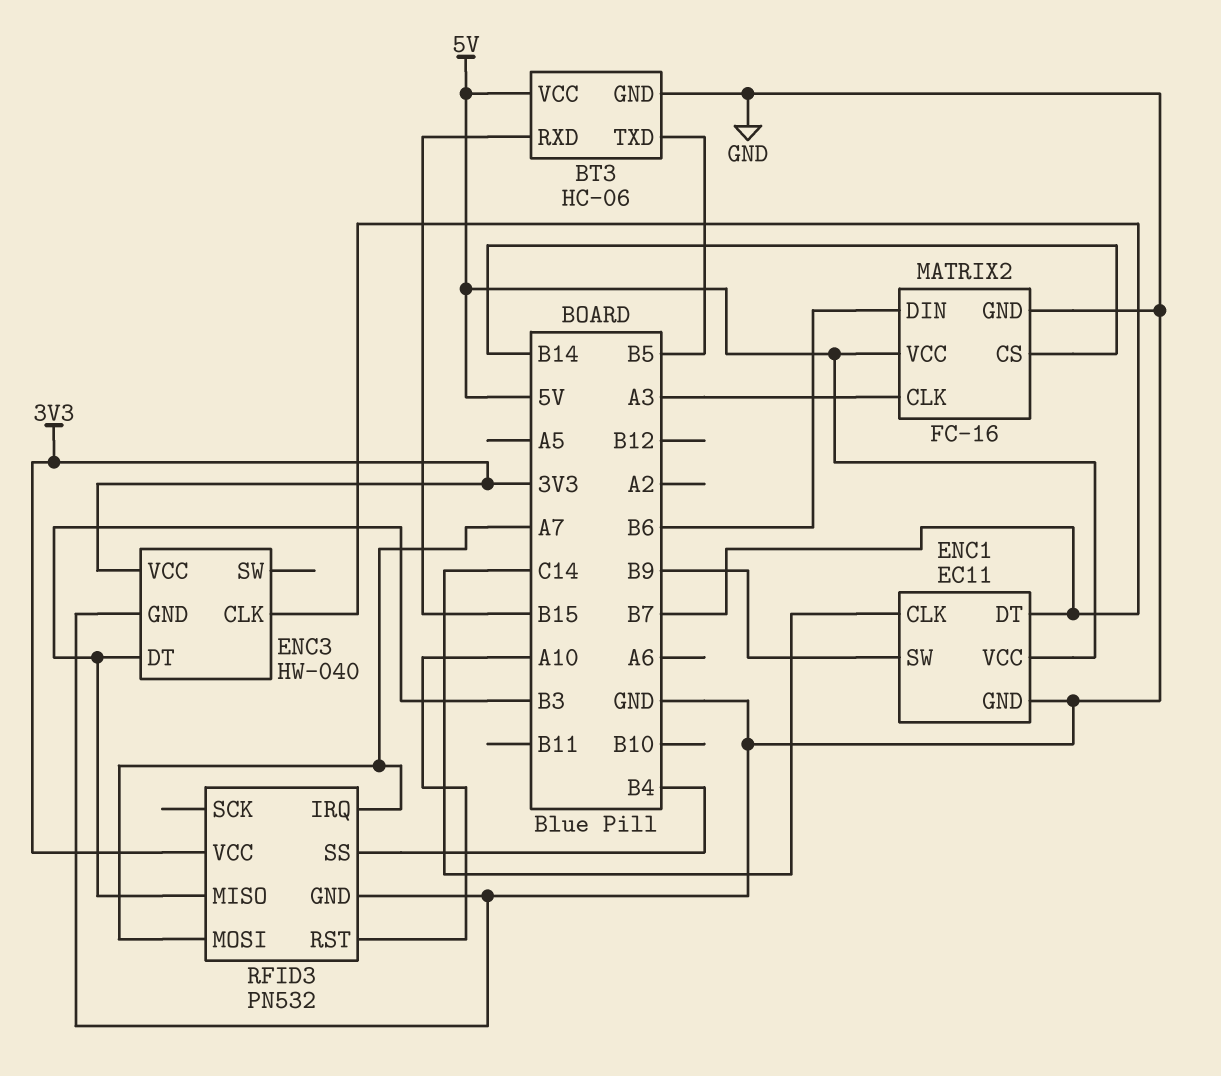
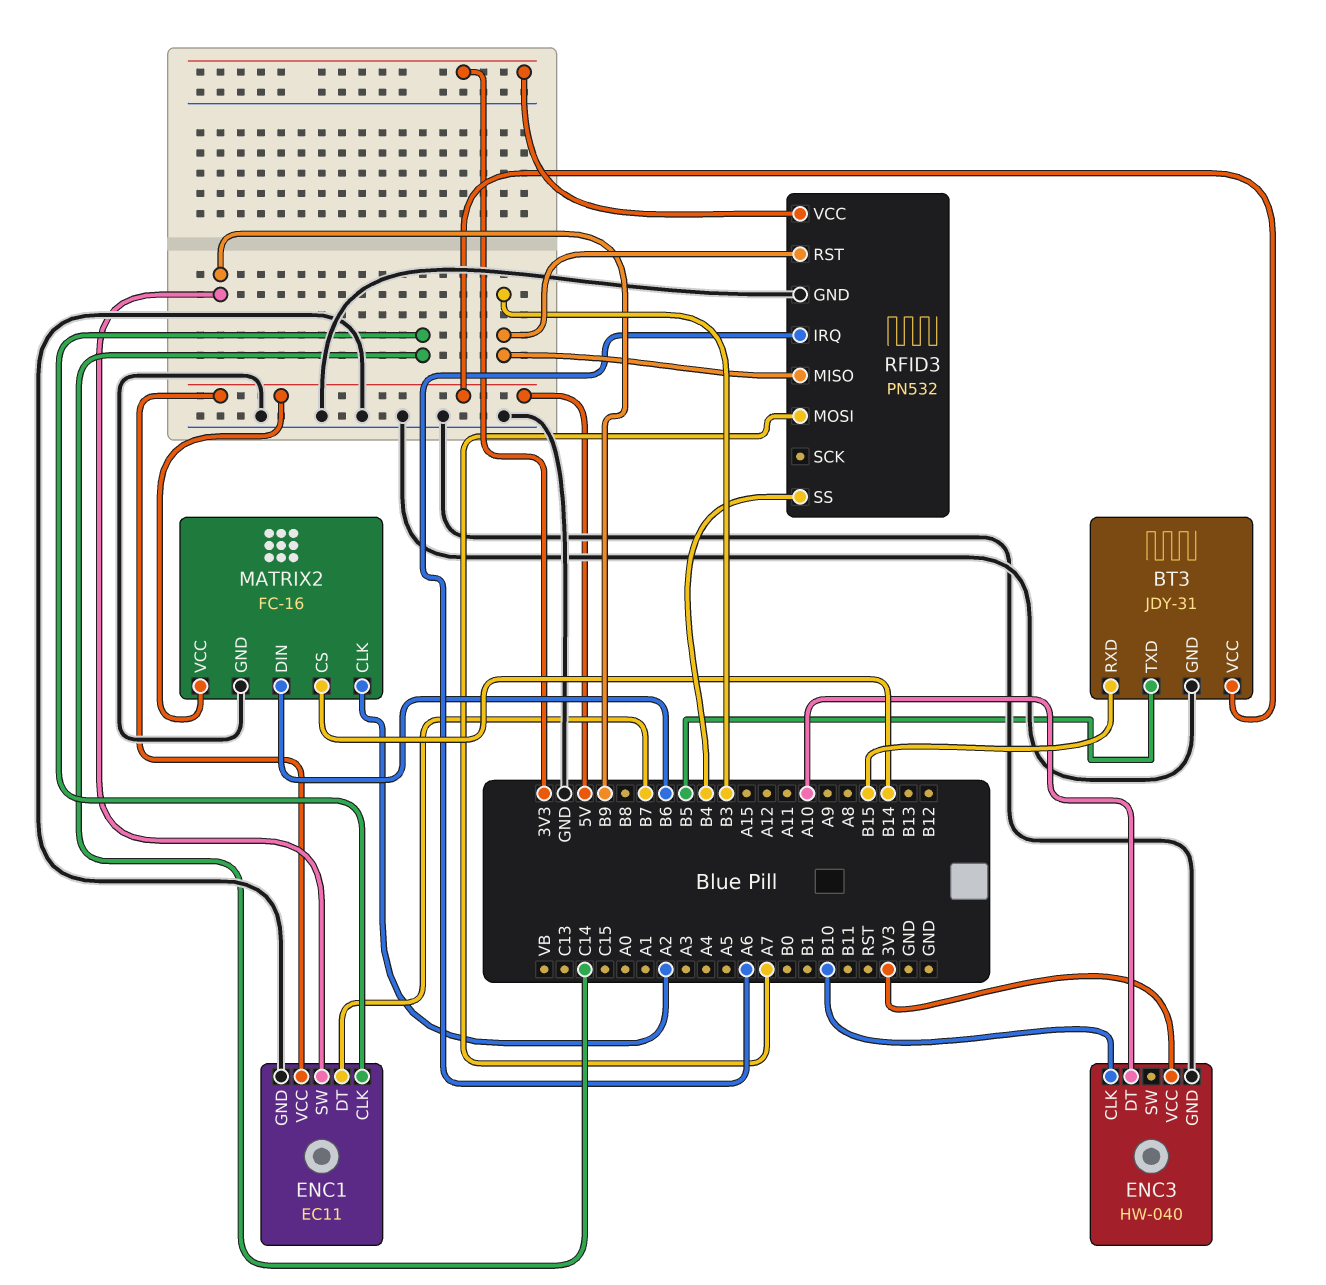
BT3: HC-06 -> JDY-31
ENC3 pin CLK: B7 -> B10
ENC3 pin DT: B3 -> A10
MATRIX2 pin CLK: A3 -> A2
RFID3 pin IRQ: A7 -> A6
RFID3 pin RST: A10 -> B3

